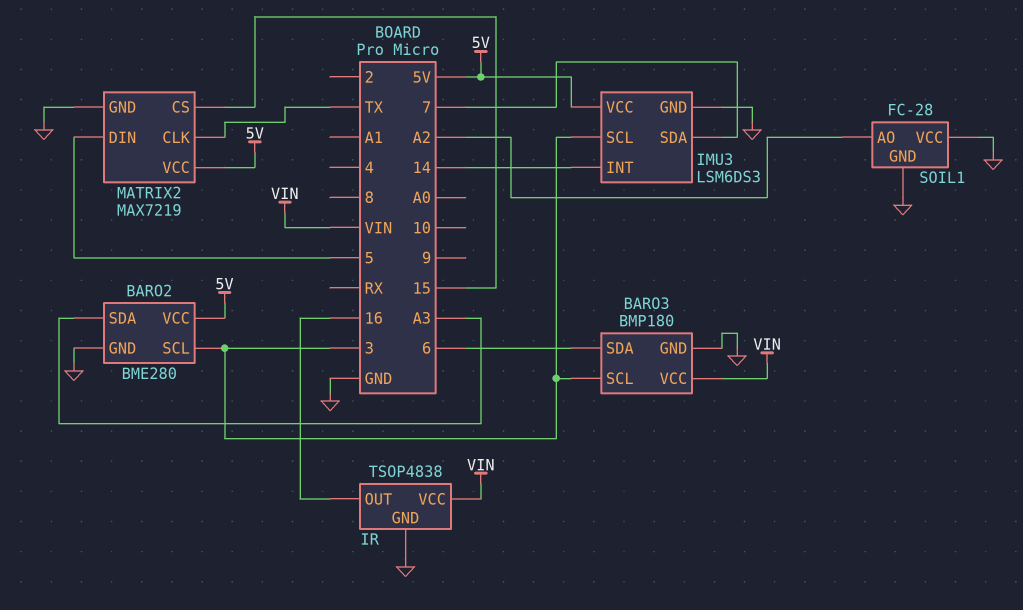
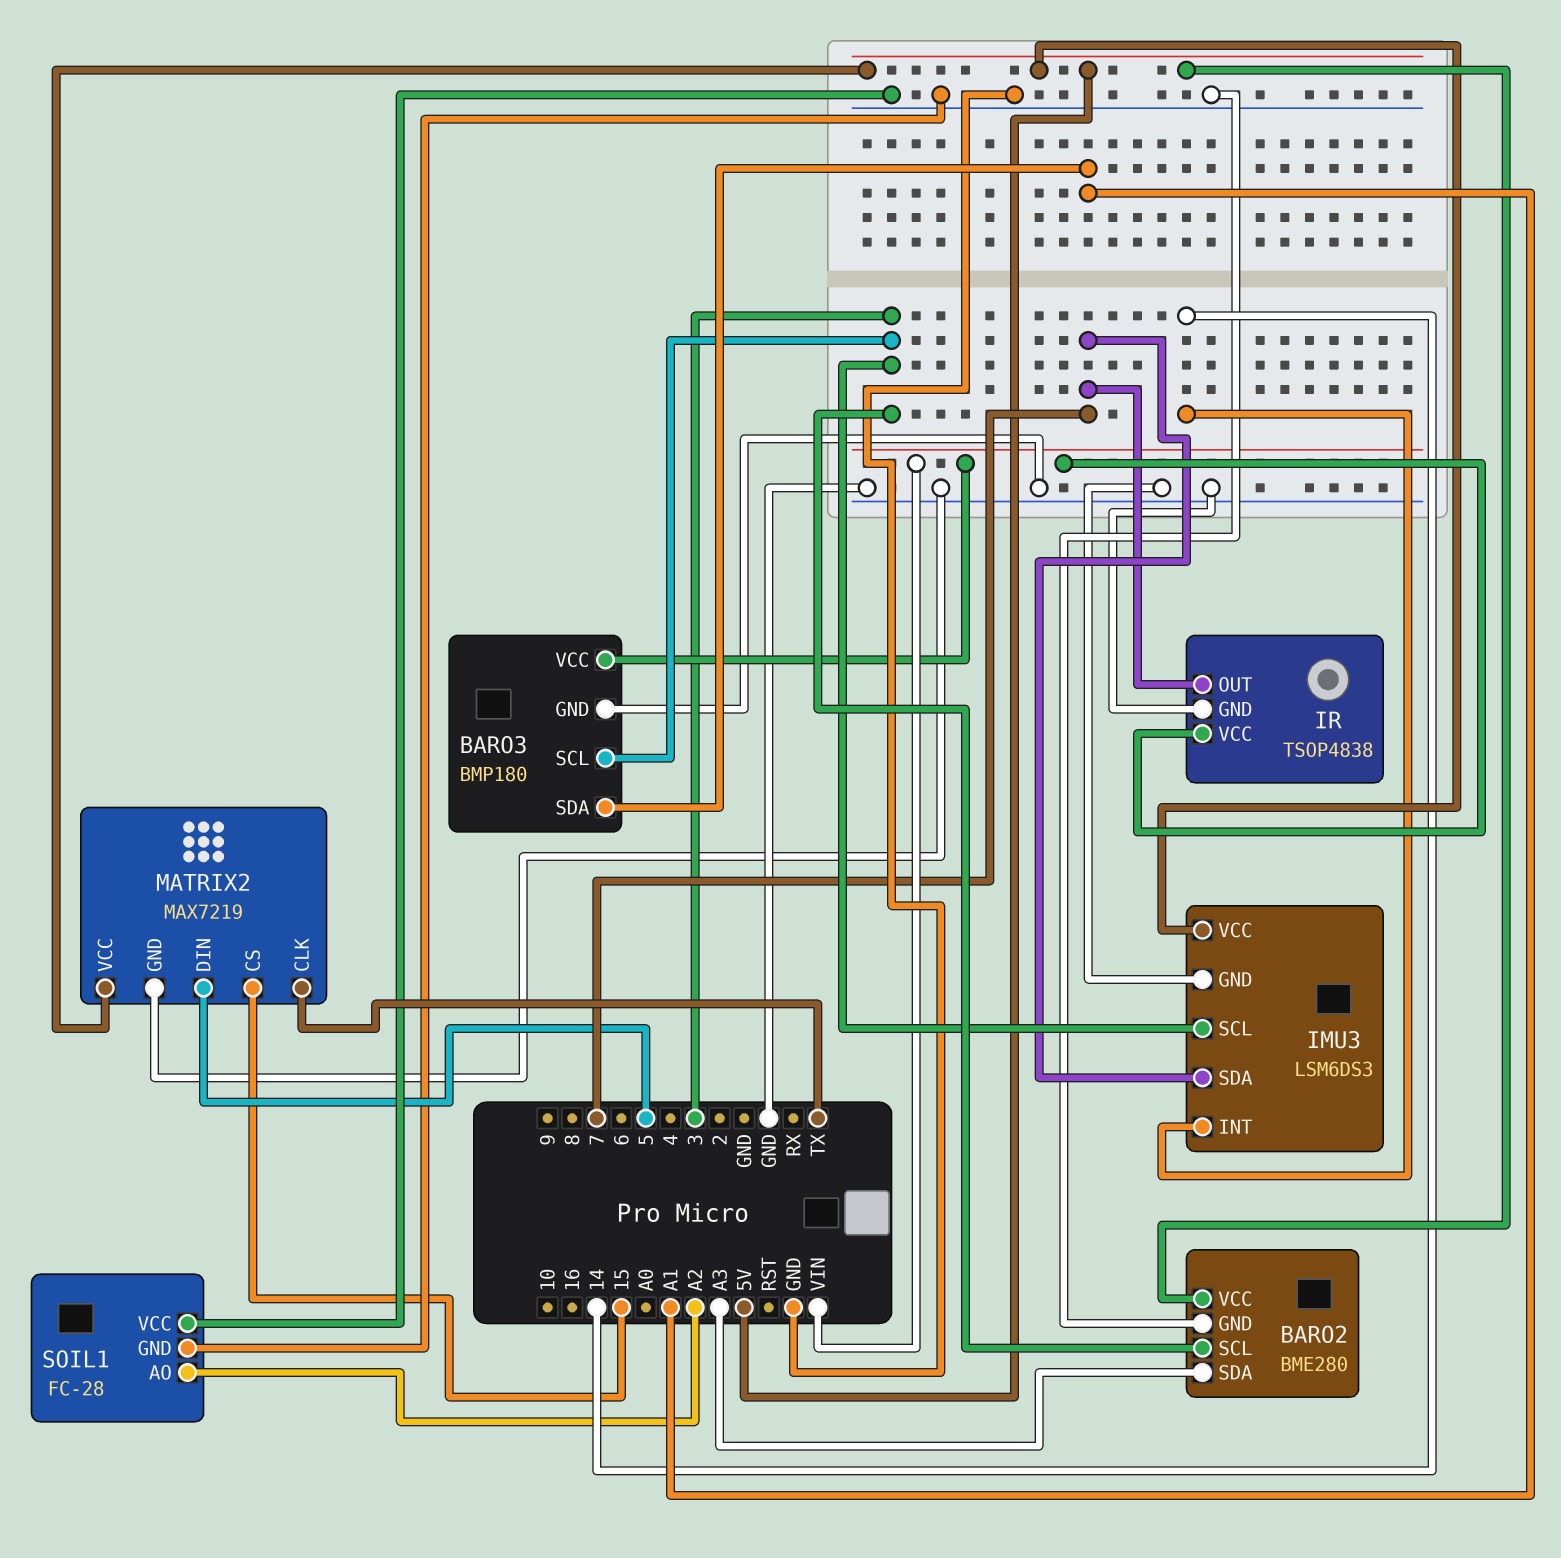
BARO3 pin SDA: 6 -> A1
IR pin OUT: 16 -> 7

